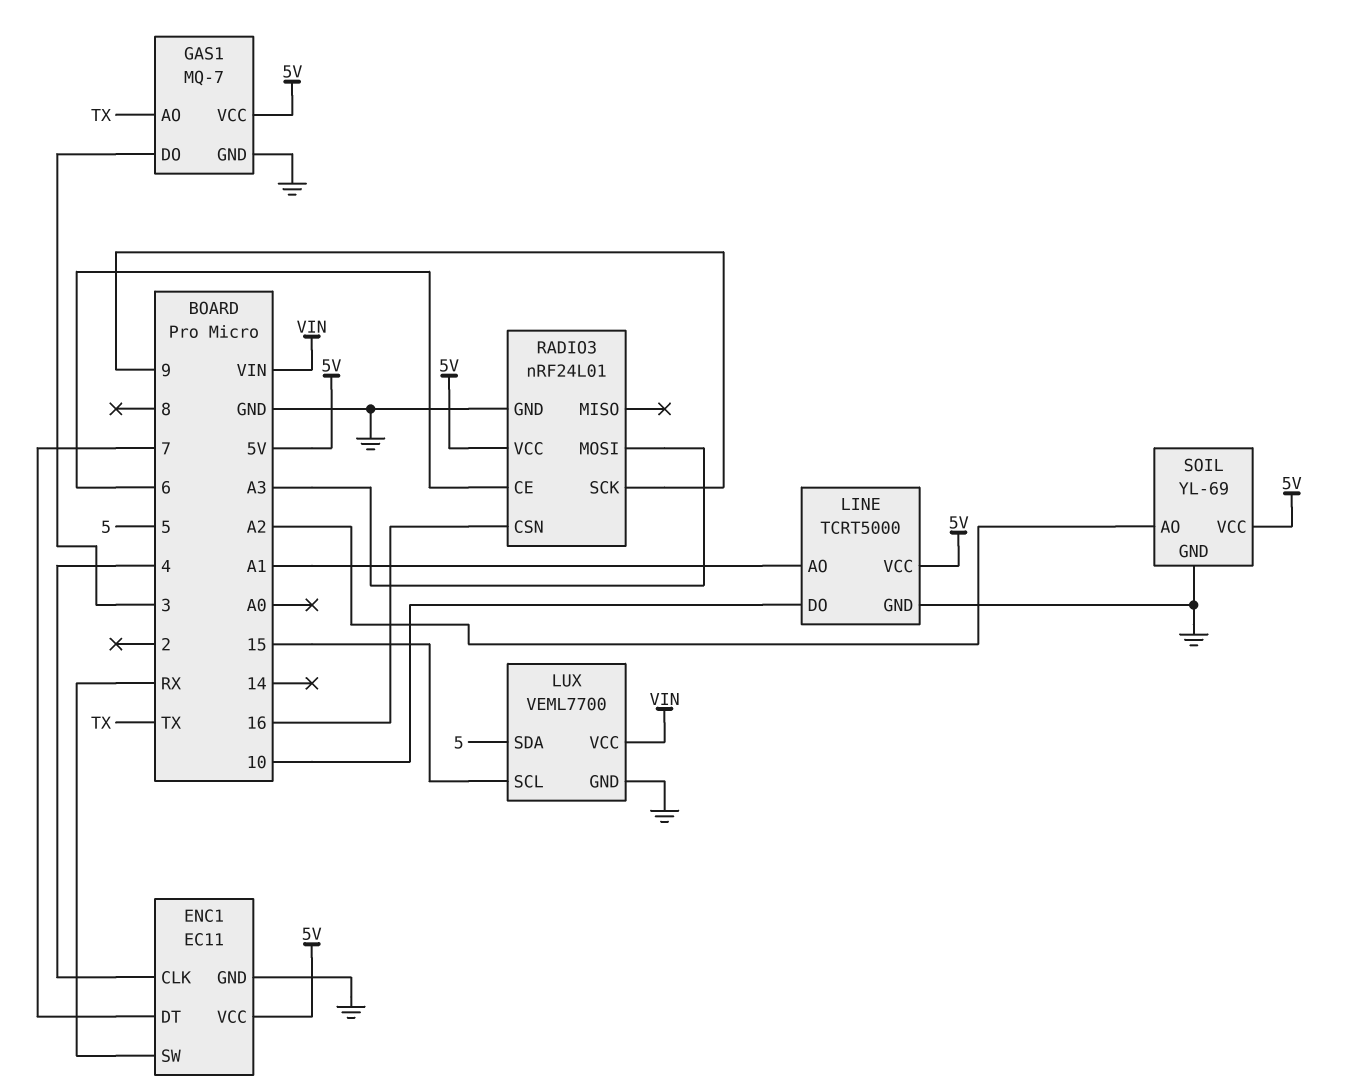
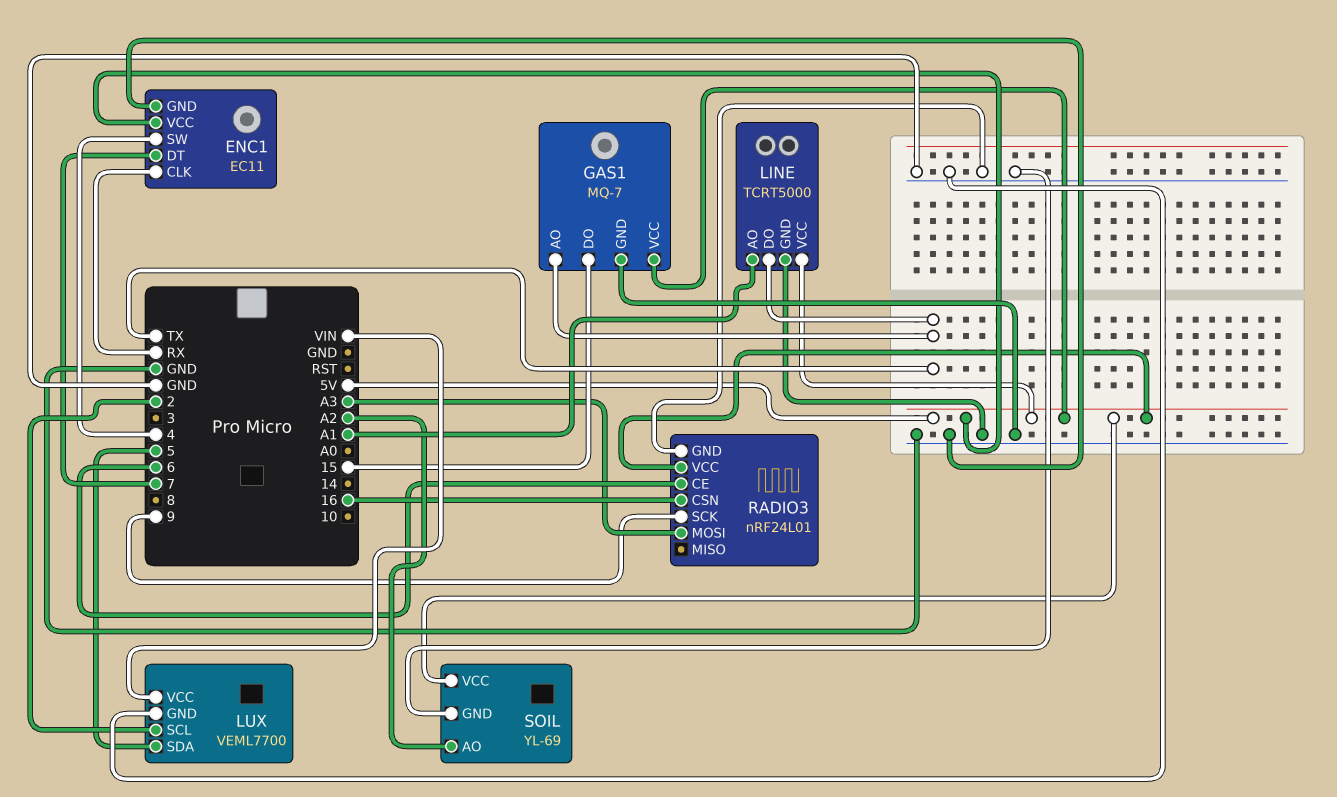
ENC1 pin CLK: 4 -> RX
ENC1 pin SW: RX -> 4
GAS1 pin DO: 3 -> 15
LINE pin DO: 10 -> TX
LUX pin SCL: 15 -> 2

